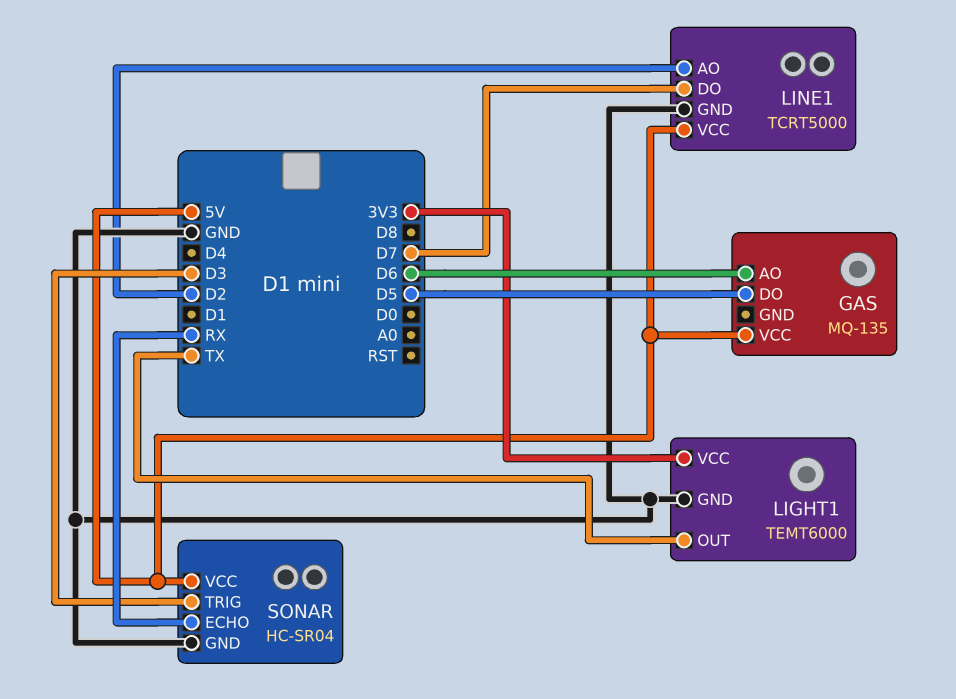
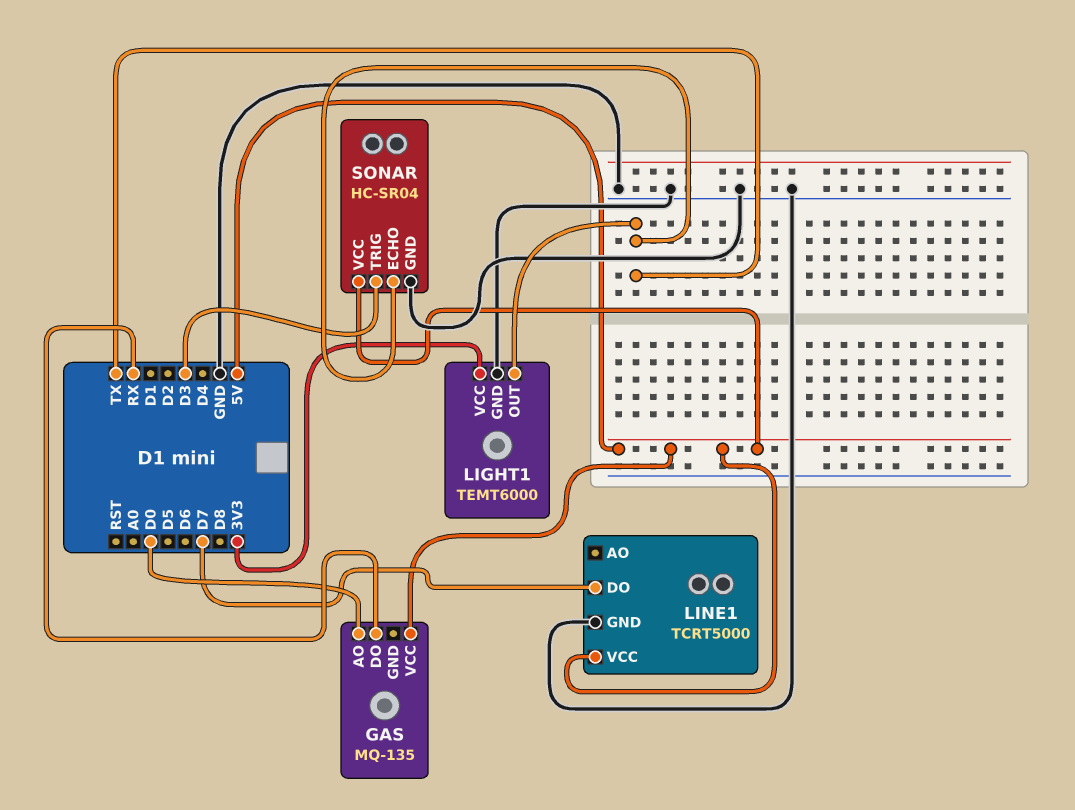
GAS pin AO: D6 -> D0
GAS pin DO: D5 -> RX
LINE1 pin AO: D2 -> none
SONAR pin ECHO: RX -> TX

